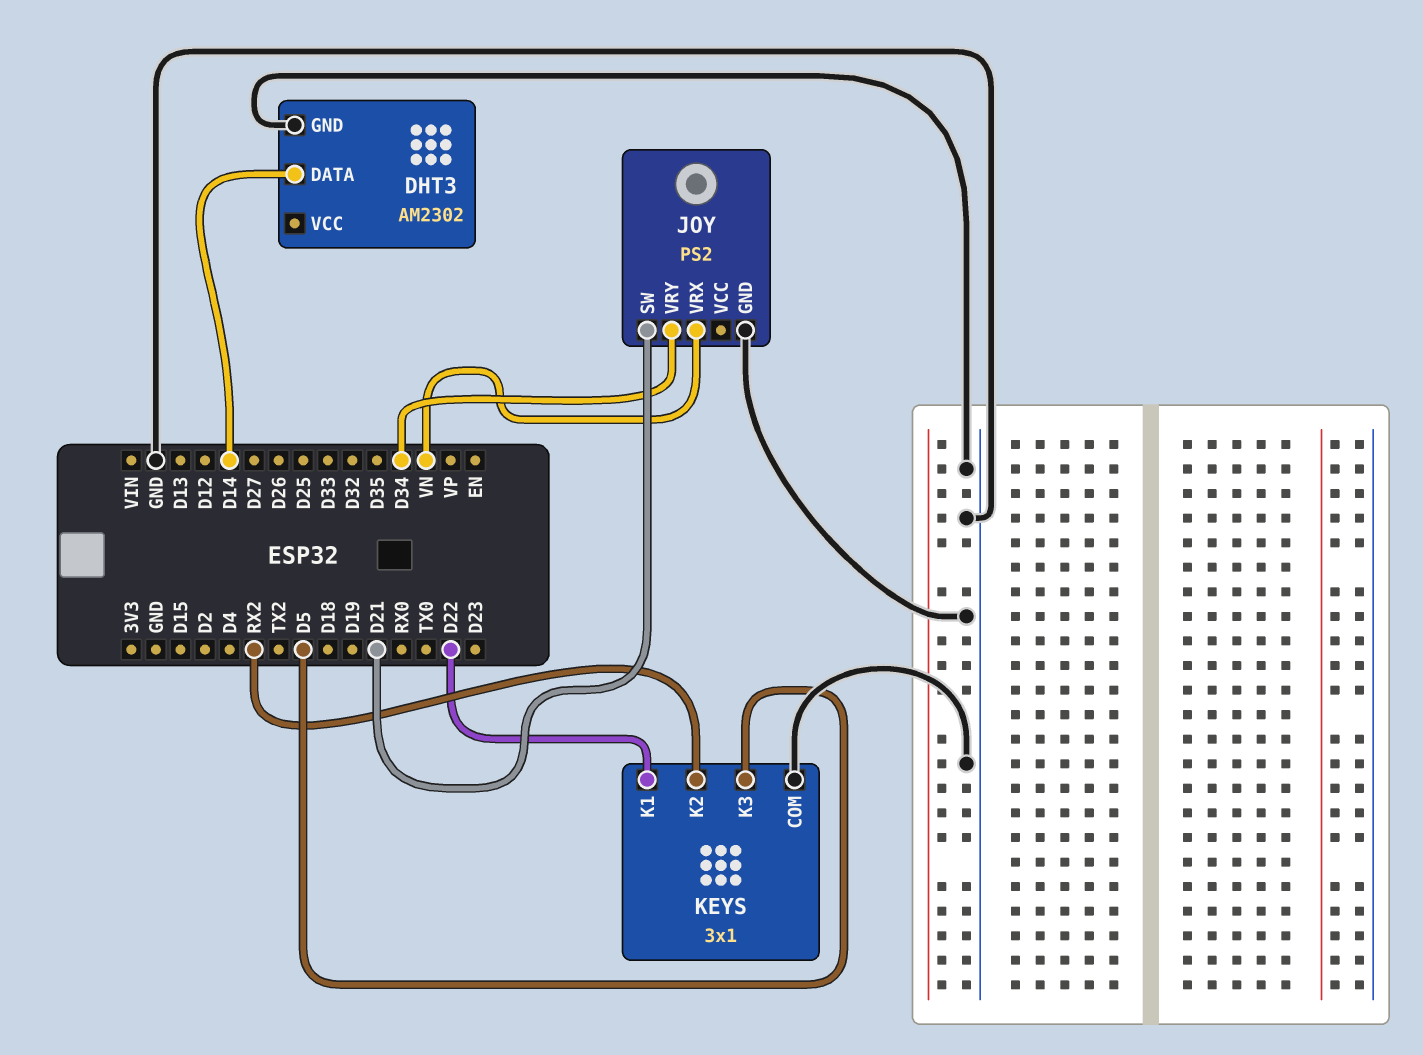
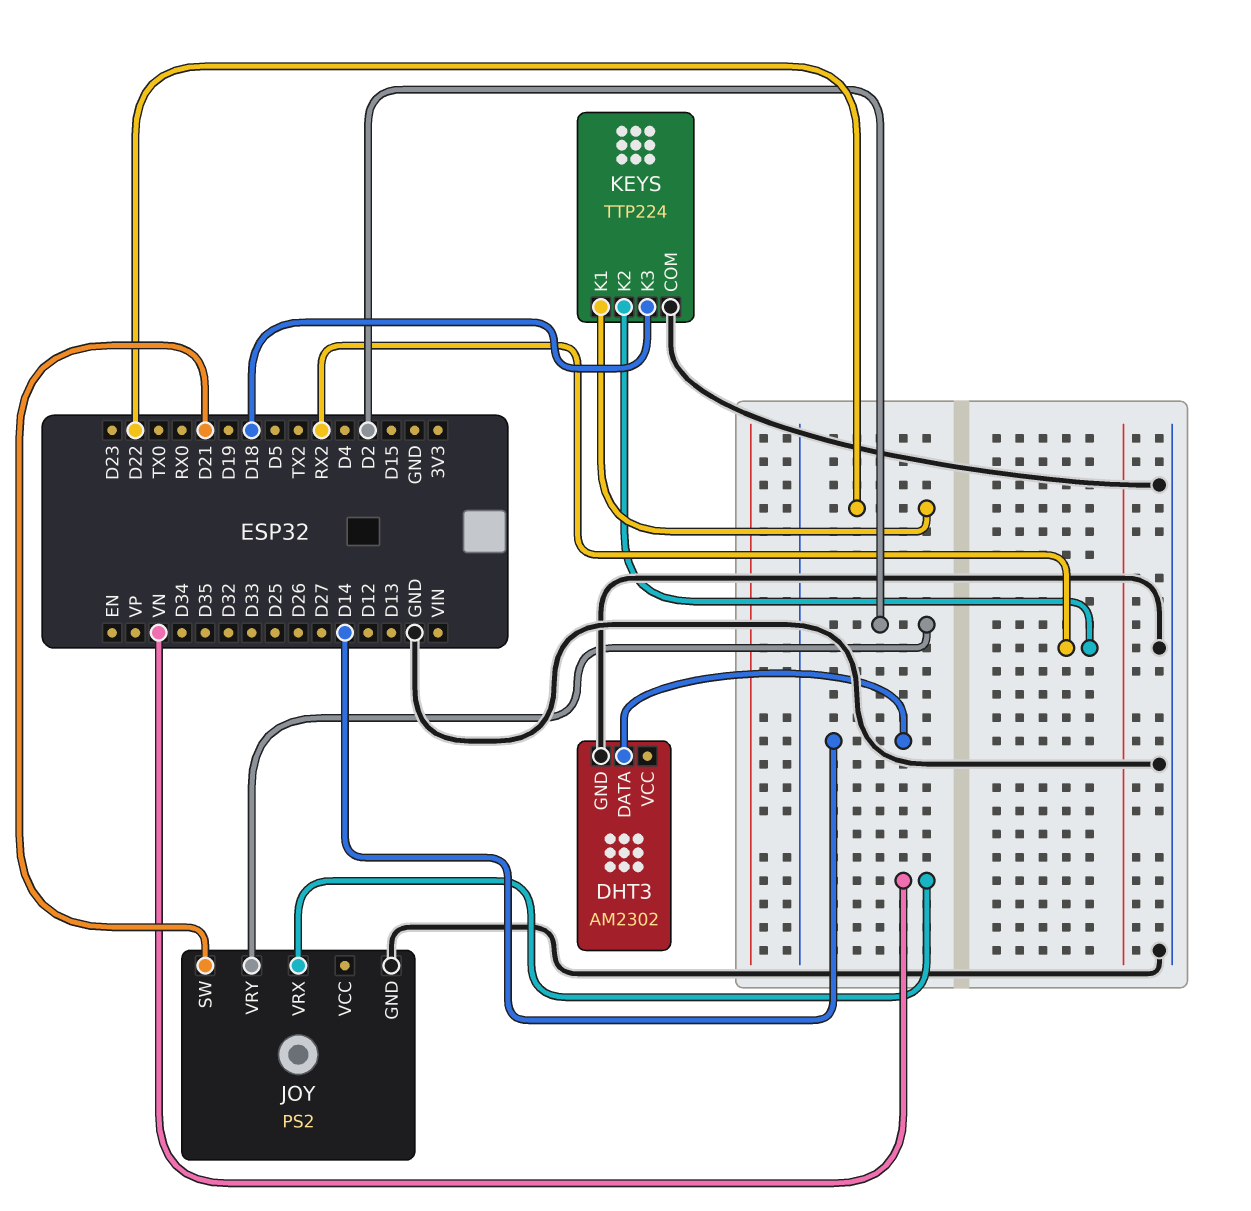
JOY pin VRY: D34 -> D2
KEYS: 3x1 -> TTP224
KEYS pin K3: D5 -> D18

